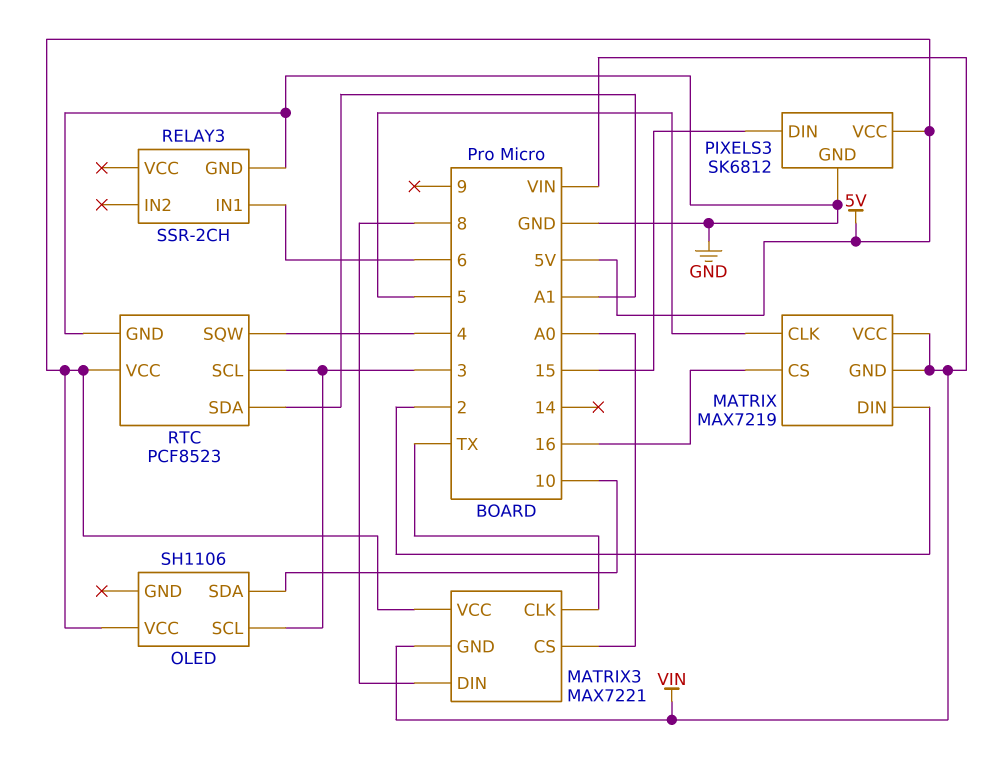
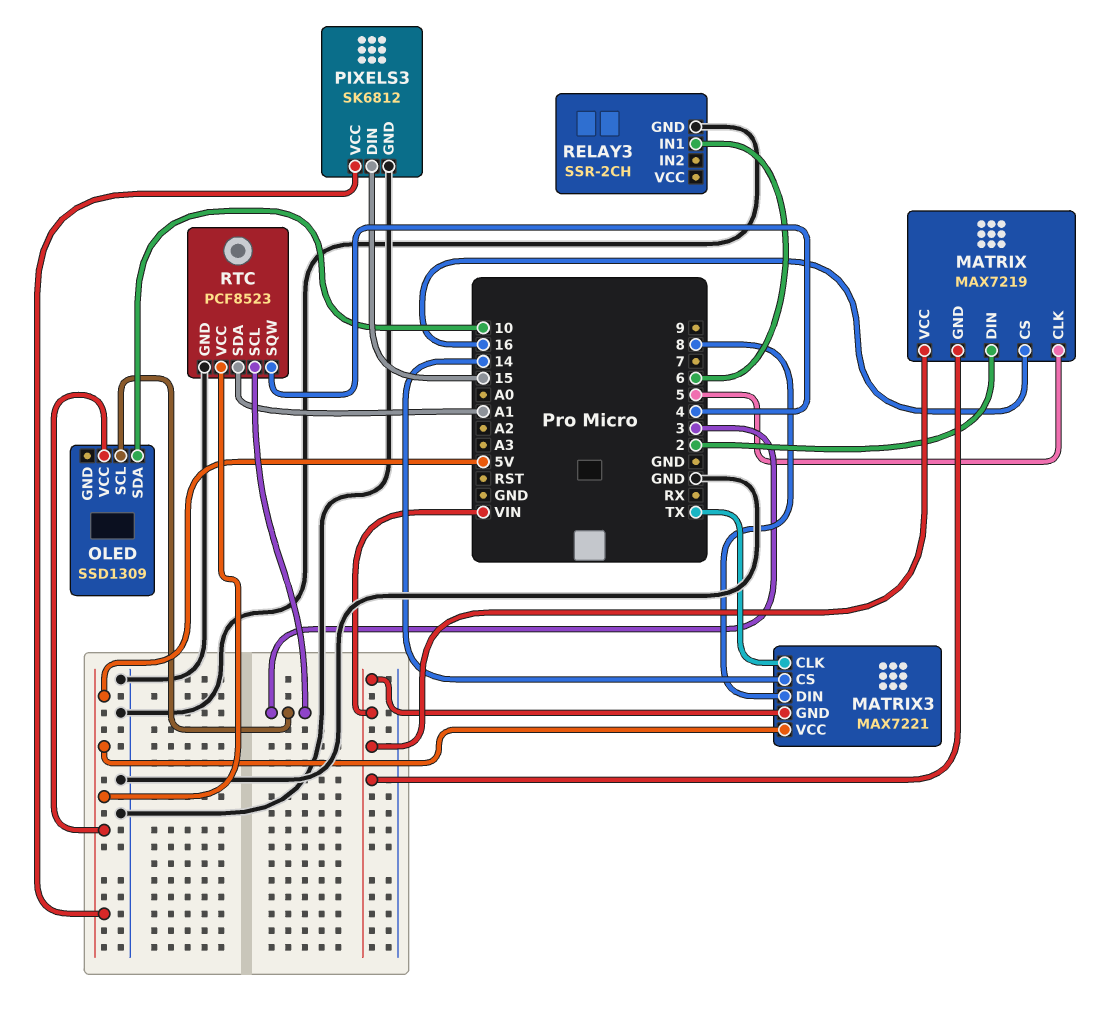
MATRIX3 pin CS: A0 -> 14
OLED: SH1106 -> SSD1309

